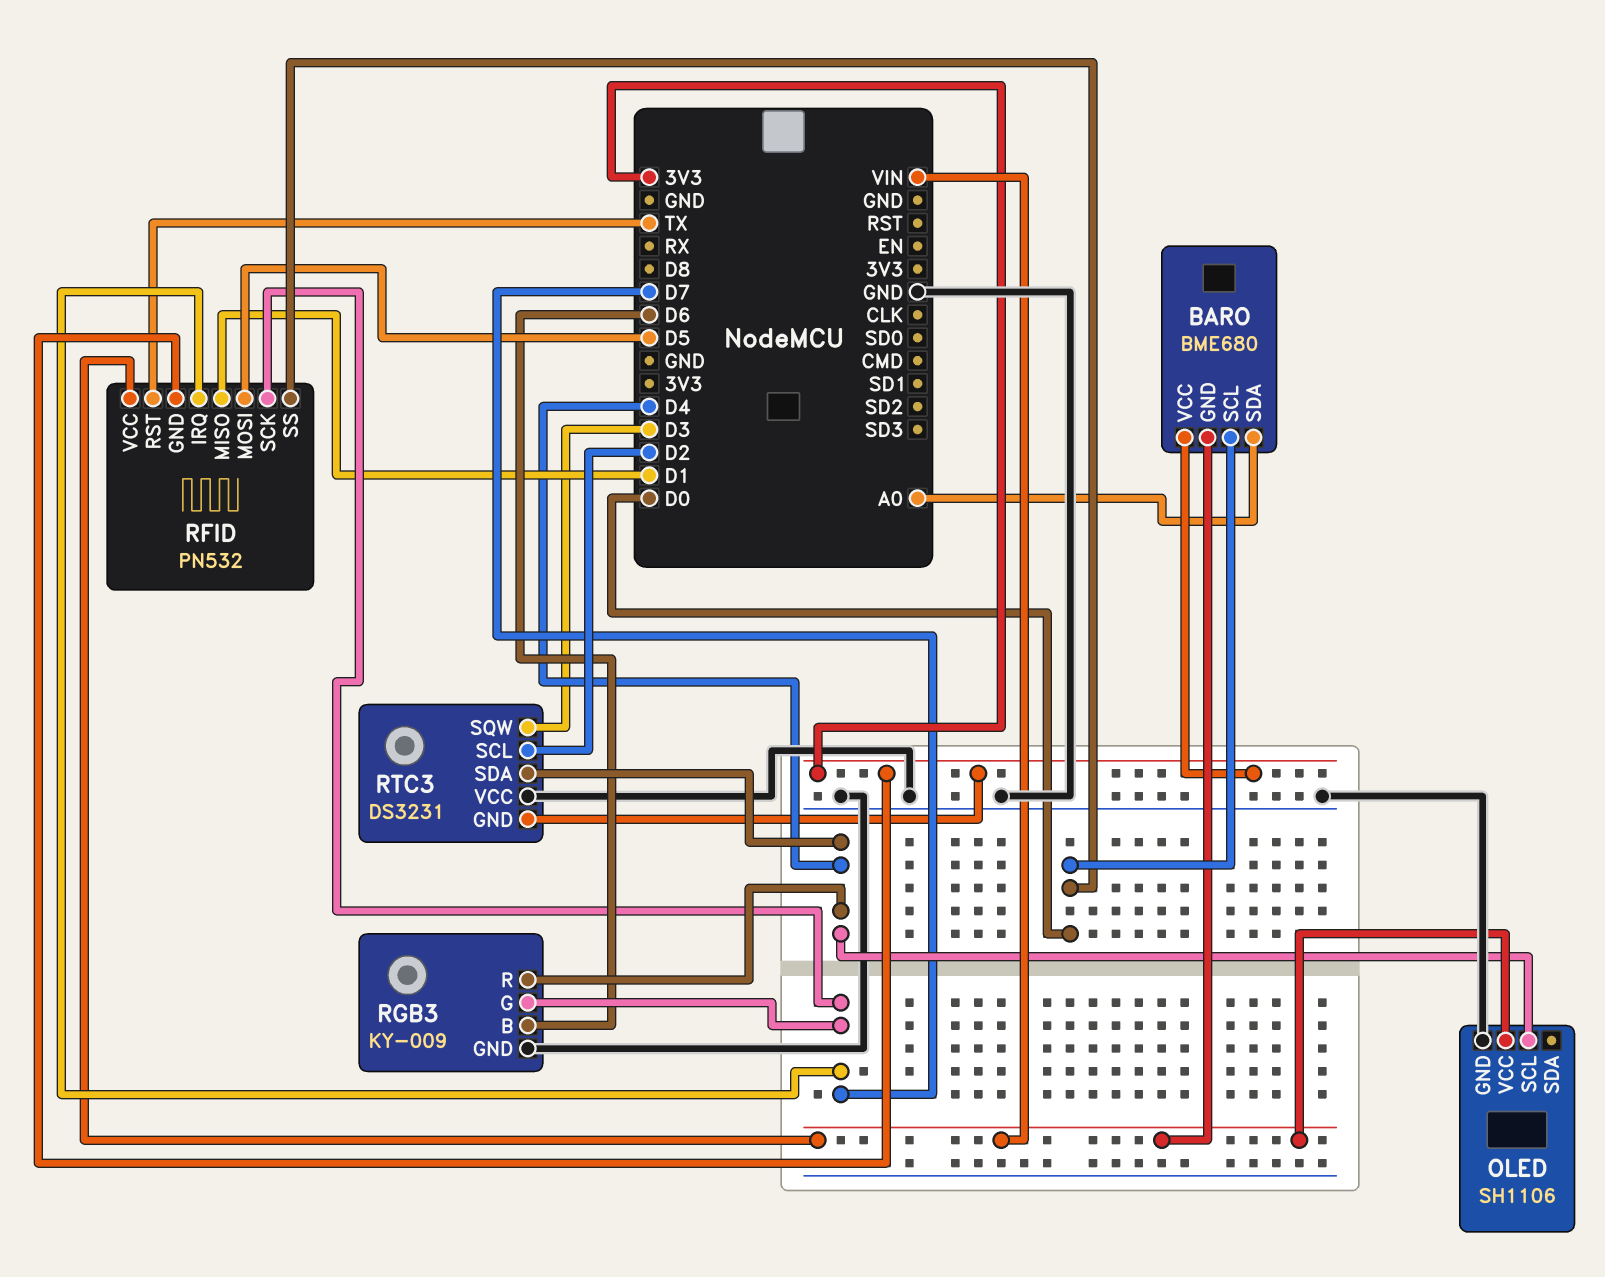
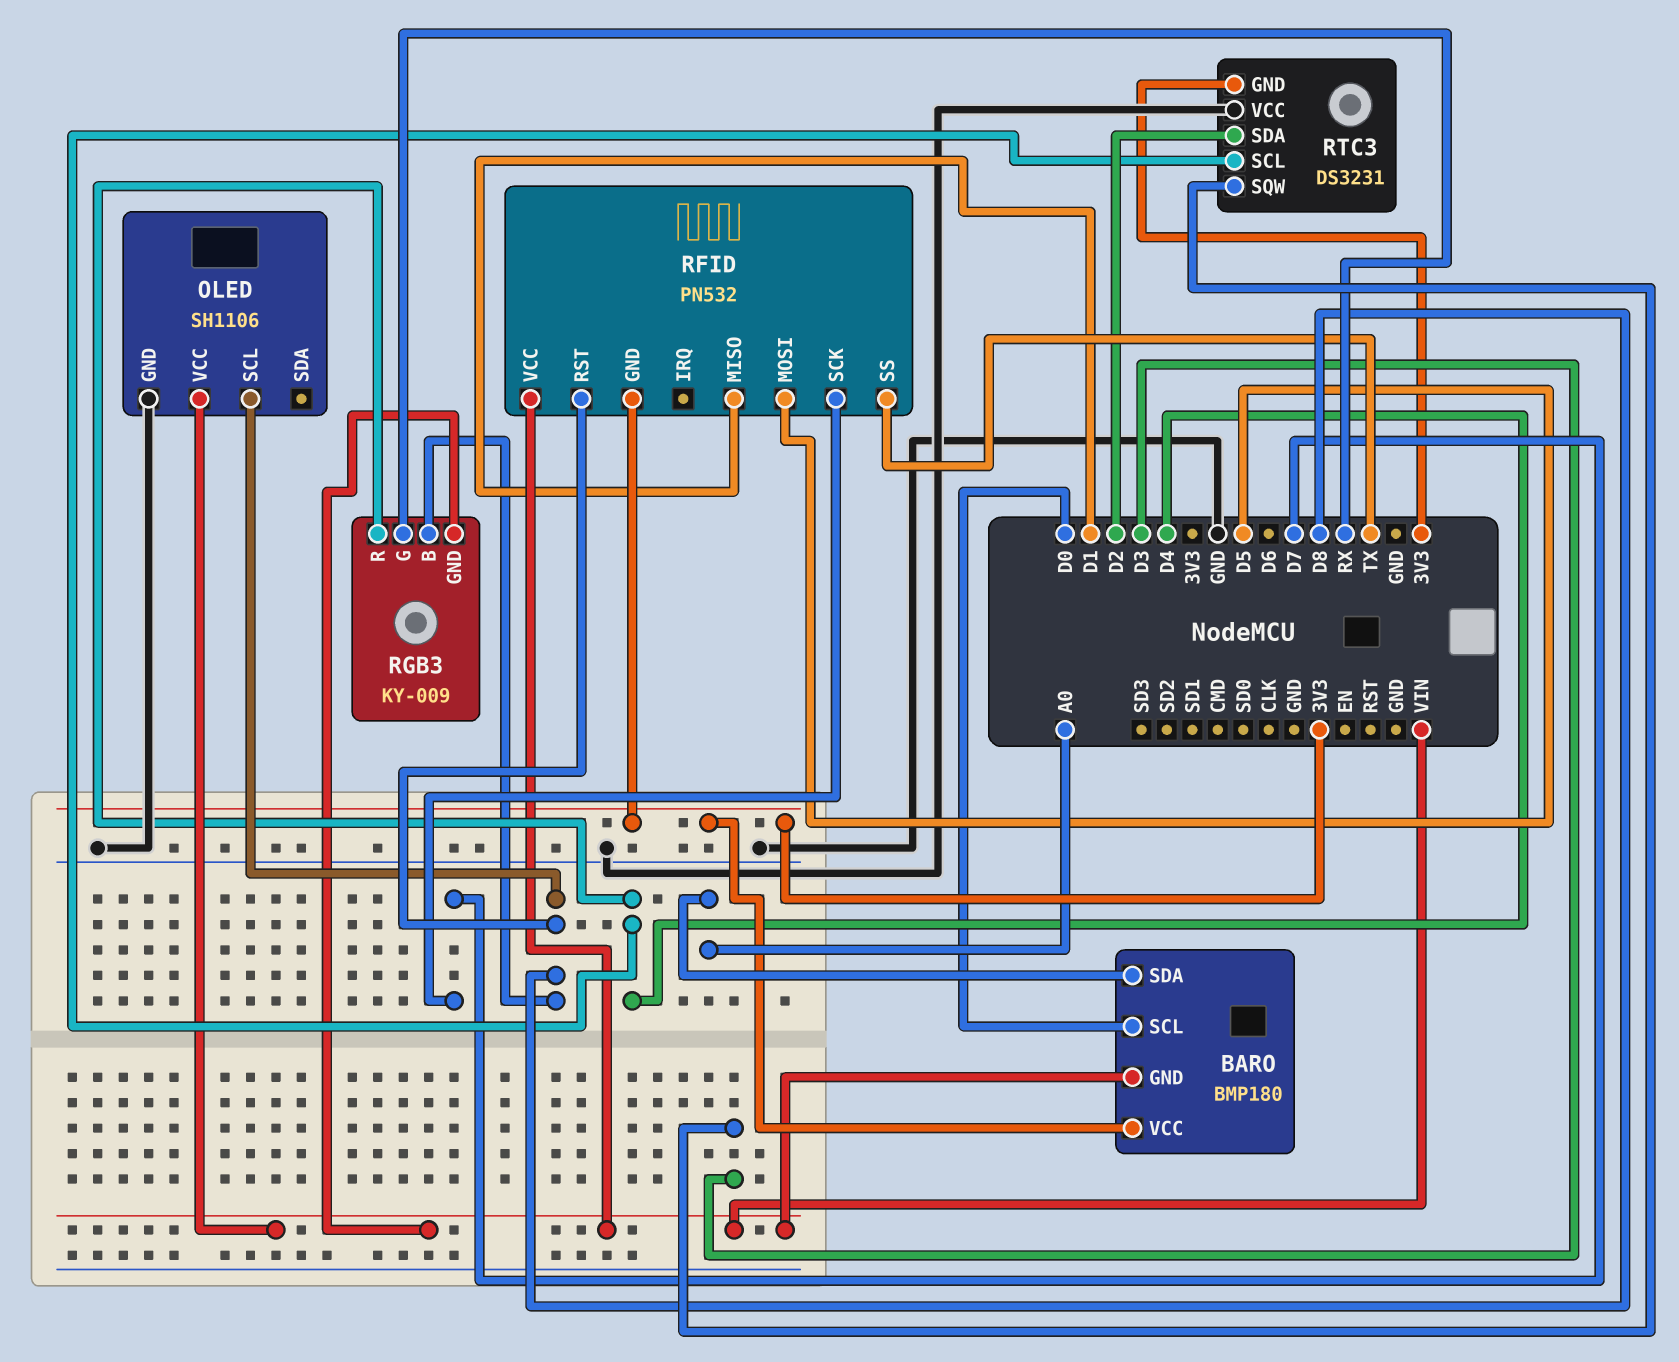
BARO: BME680 -> BMP180
OLED pin SCL: D4 -> D8
RFID pin IRQ: D7 -> none
RFID pin RST: TX -> D8
RFID pin SS: D0 -> TX
RGB3 pin B: D6 -> D8
RGB3 pin G: D7 -> RX
RGB3 pin GND: GND -> VIN
RTC3 pin SCL: D2 -> D4
RTC3 pin SDA: D4 -> D2

